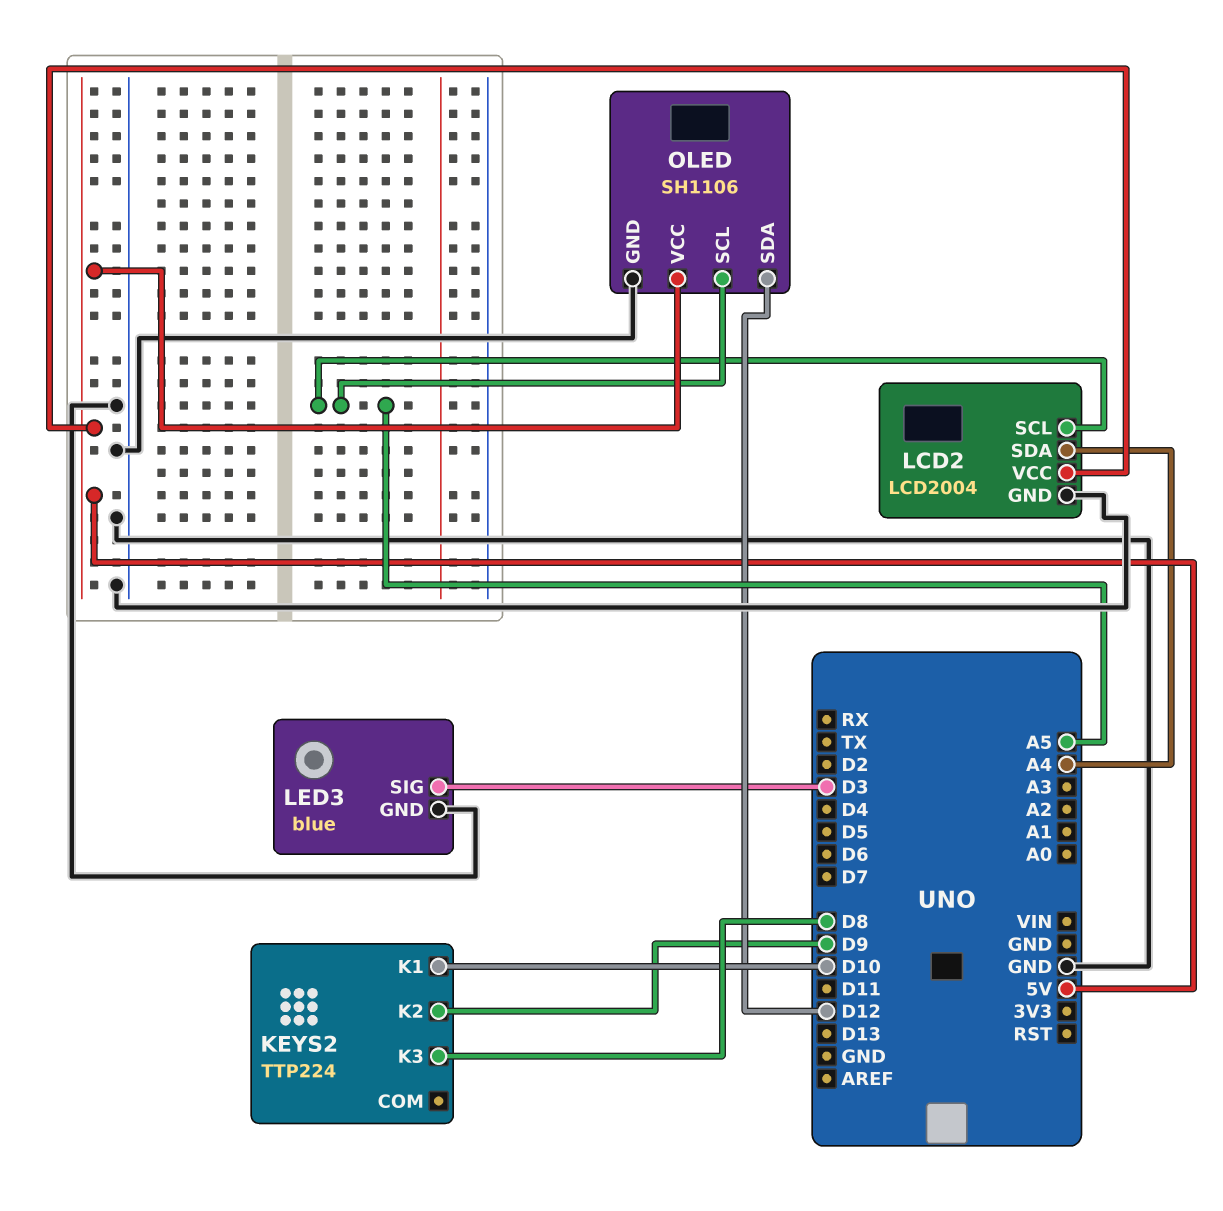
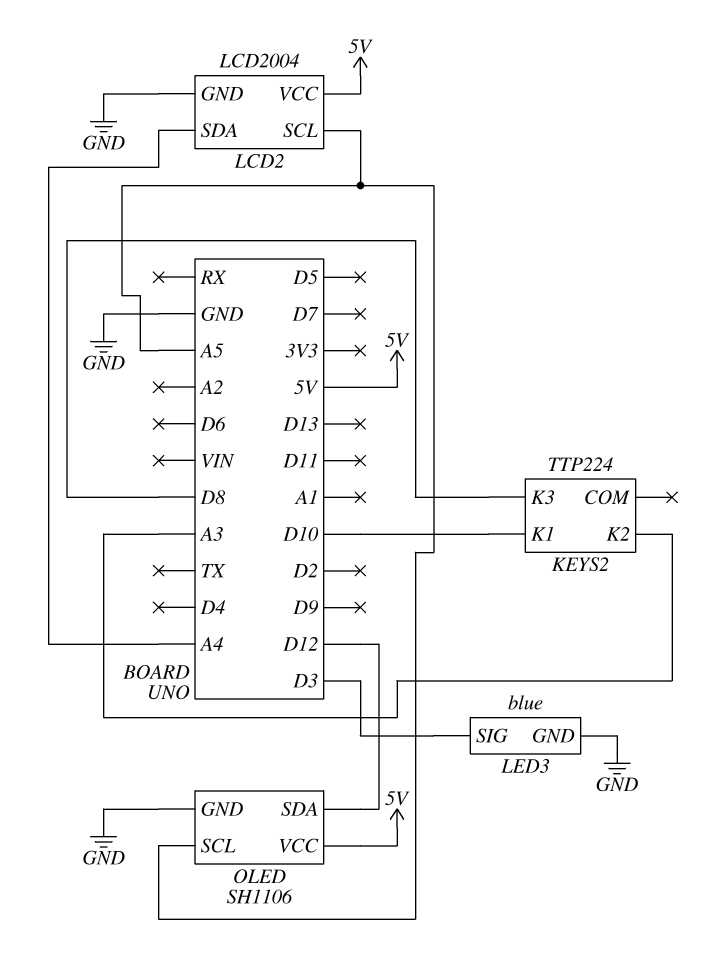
KEYS2 pin K2: D9 -> A3

